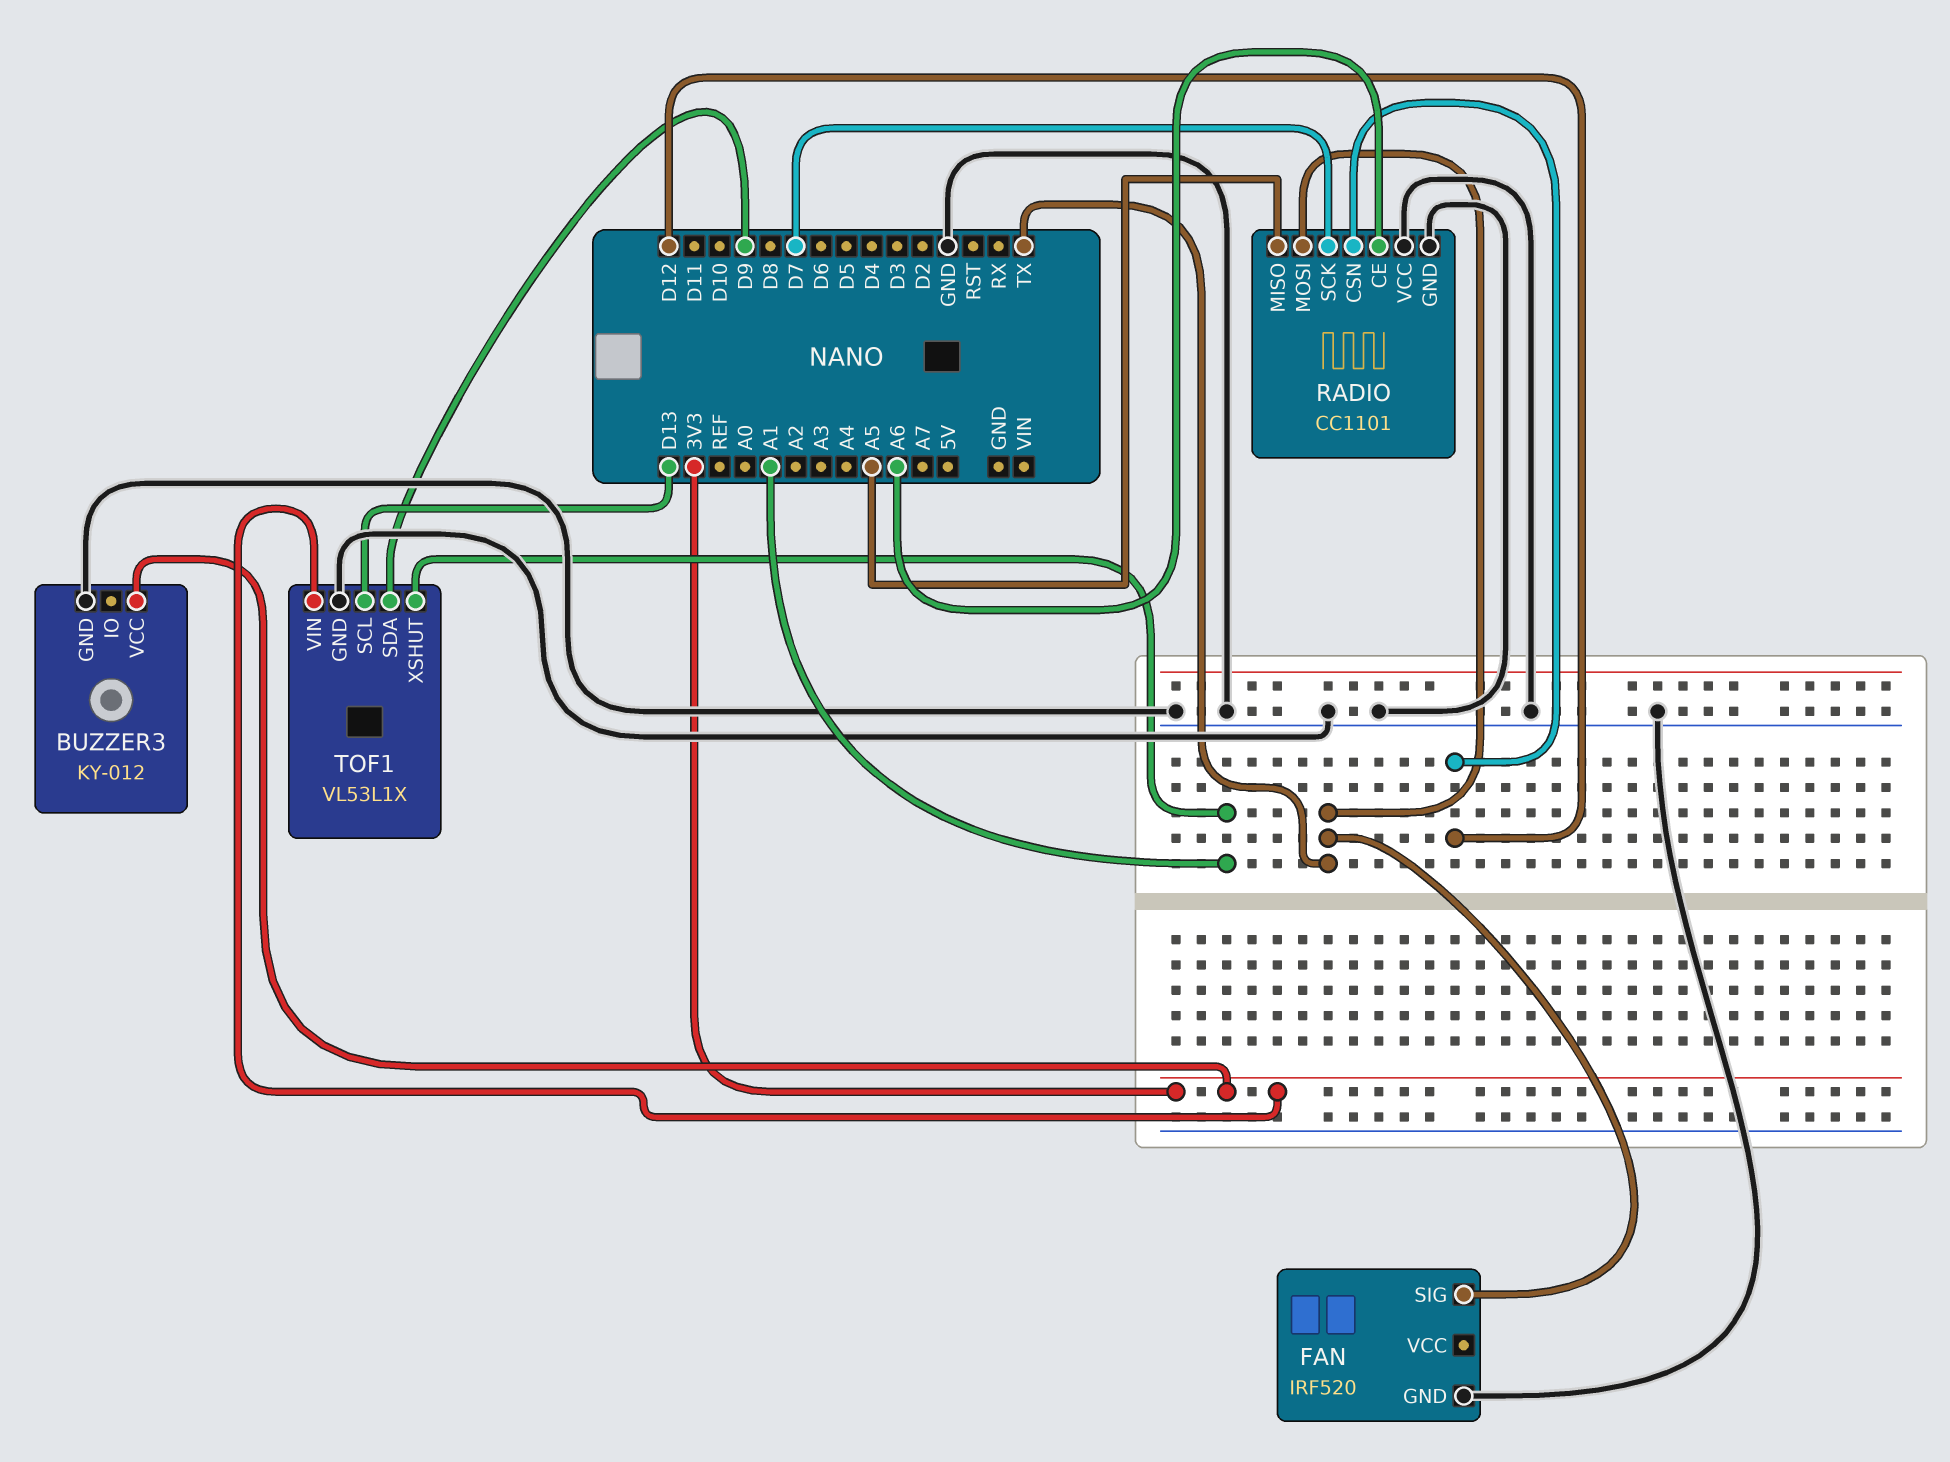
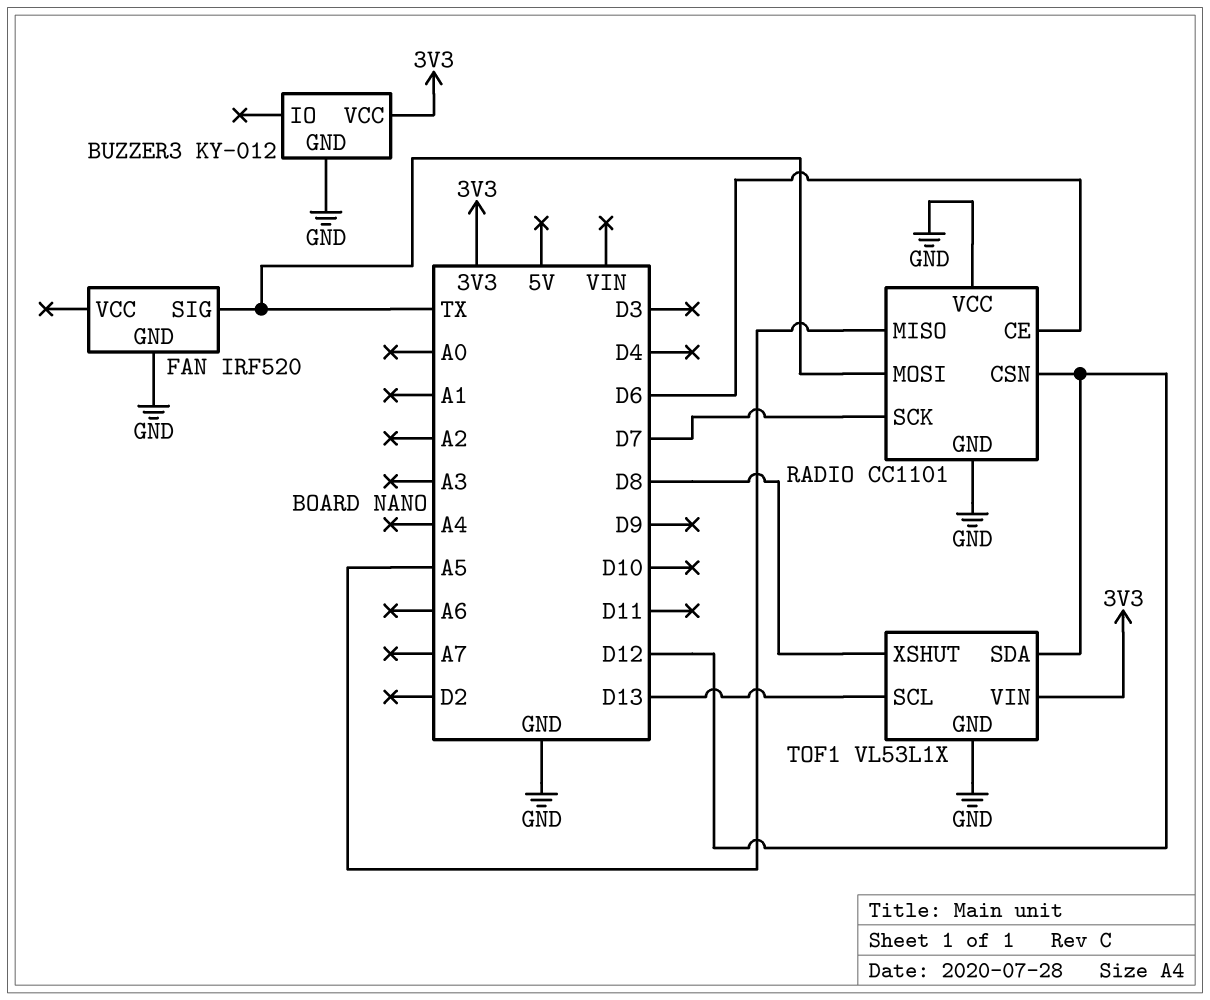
RADIO pin CE: A6 -> D6
TOF1 pin SDA: D9 -> D12
TOF1 pin XSHUT: A1 -> D8

